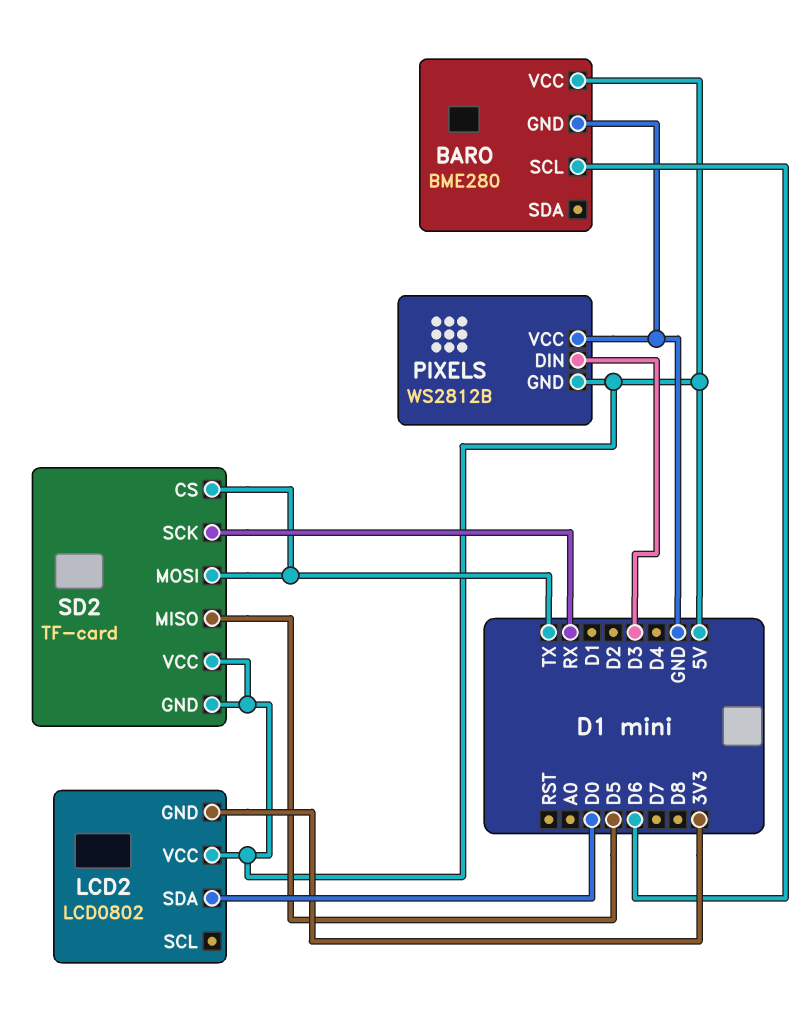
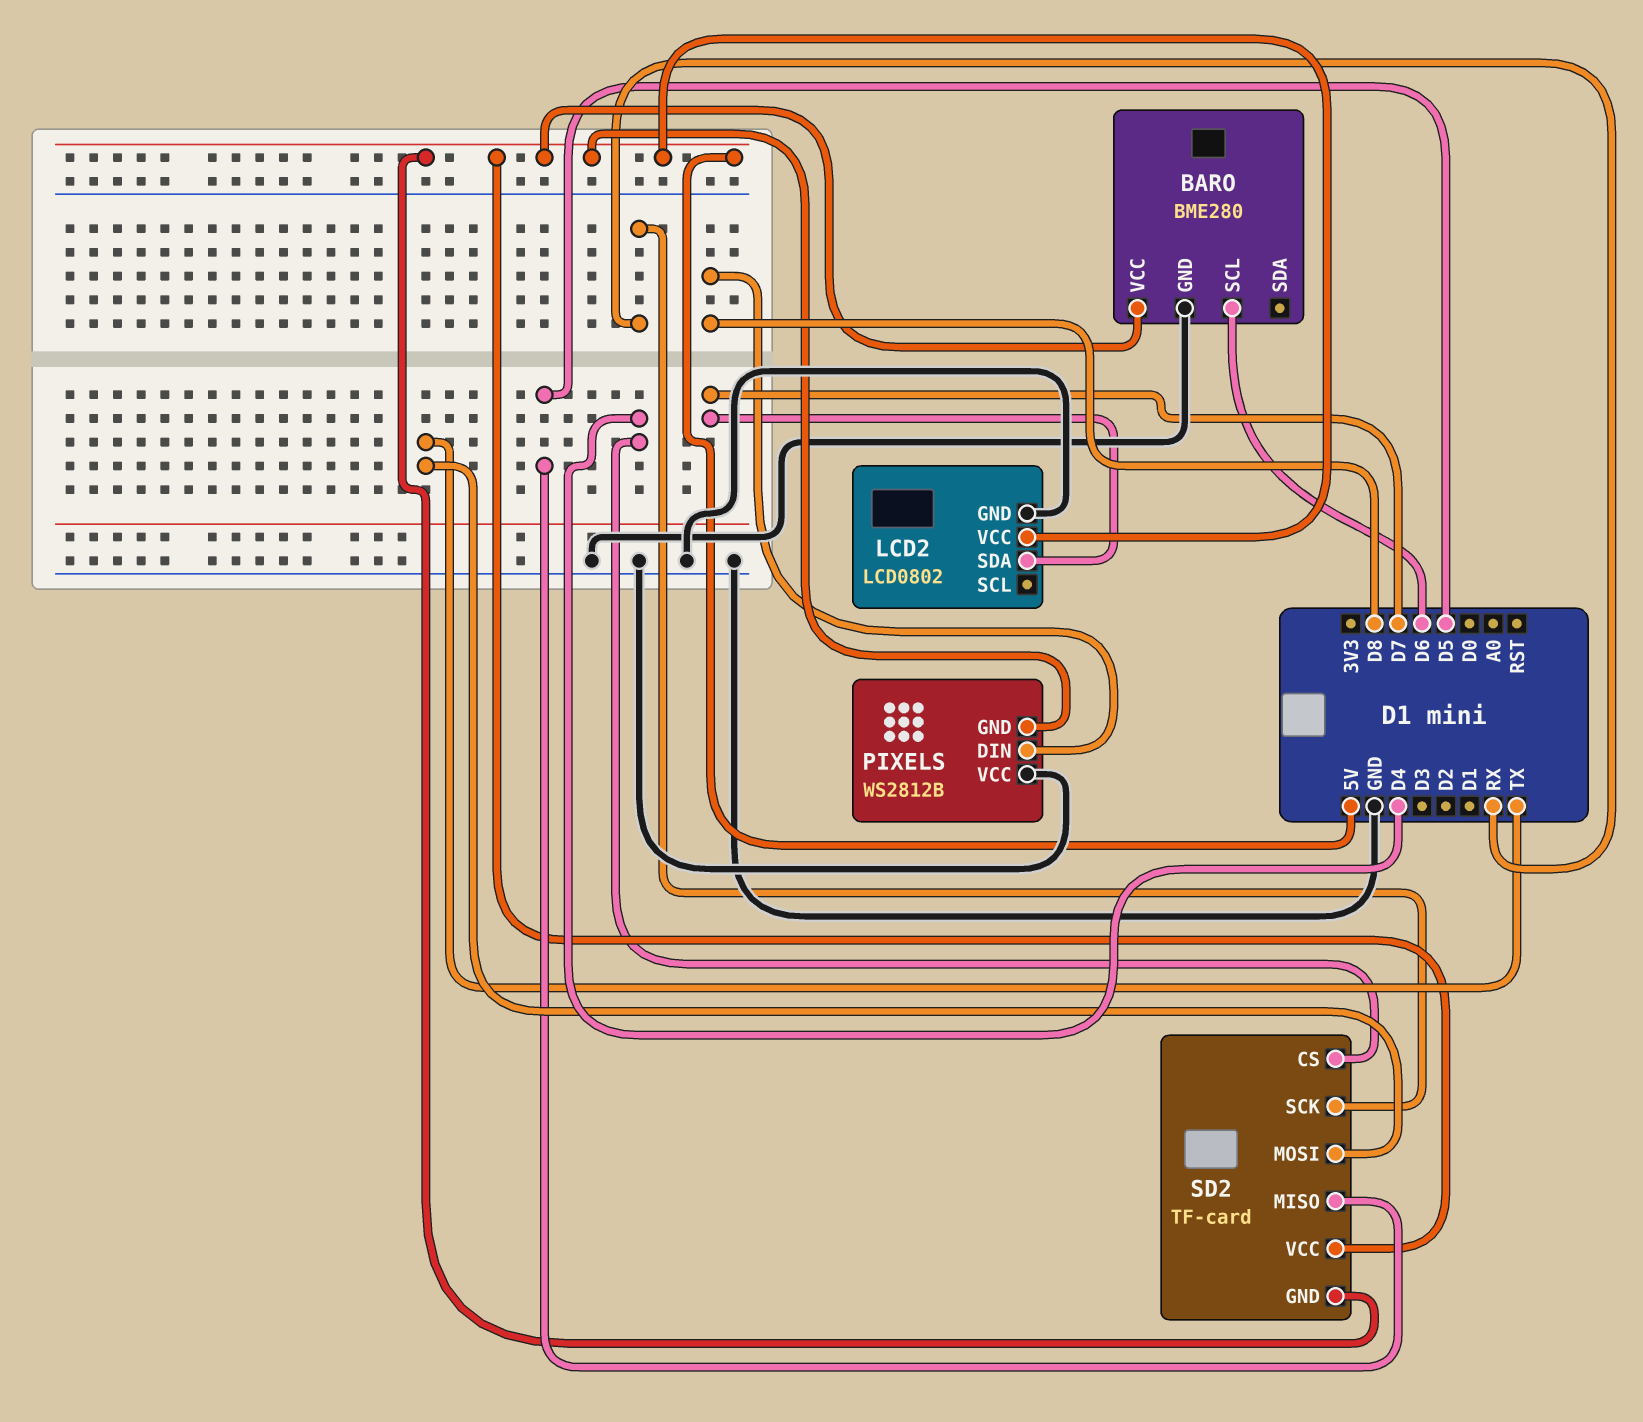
LCD2 pin GND: 3V3 -> GND
LCD2 pin SDA: D0 -> D7
PIXELS pin DIN: D3 -> D8
SD2 pin CS: TX -> D4

